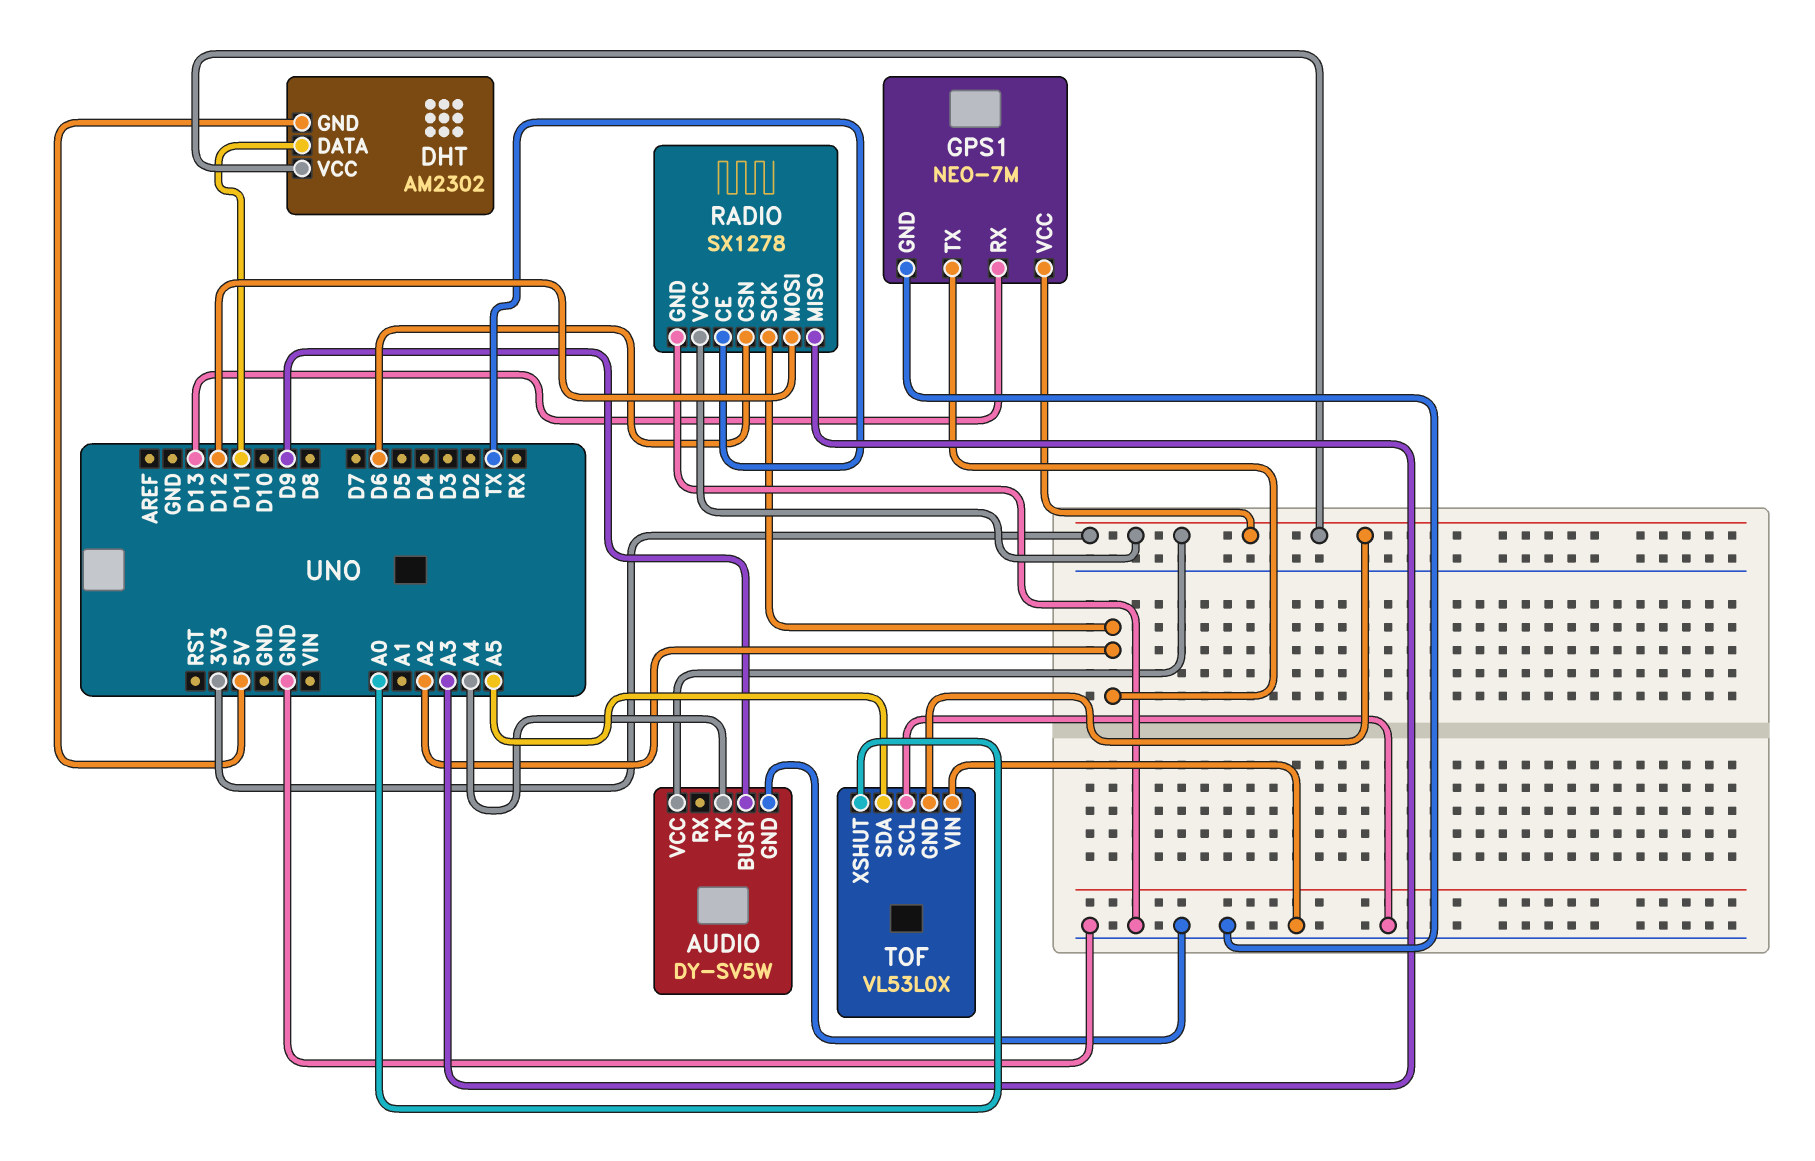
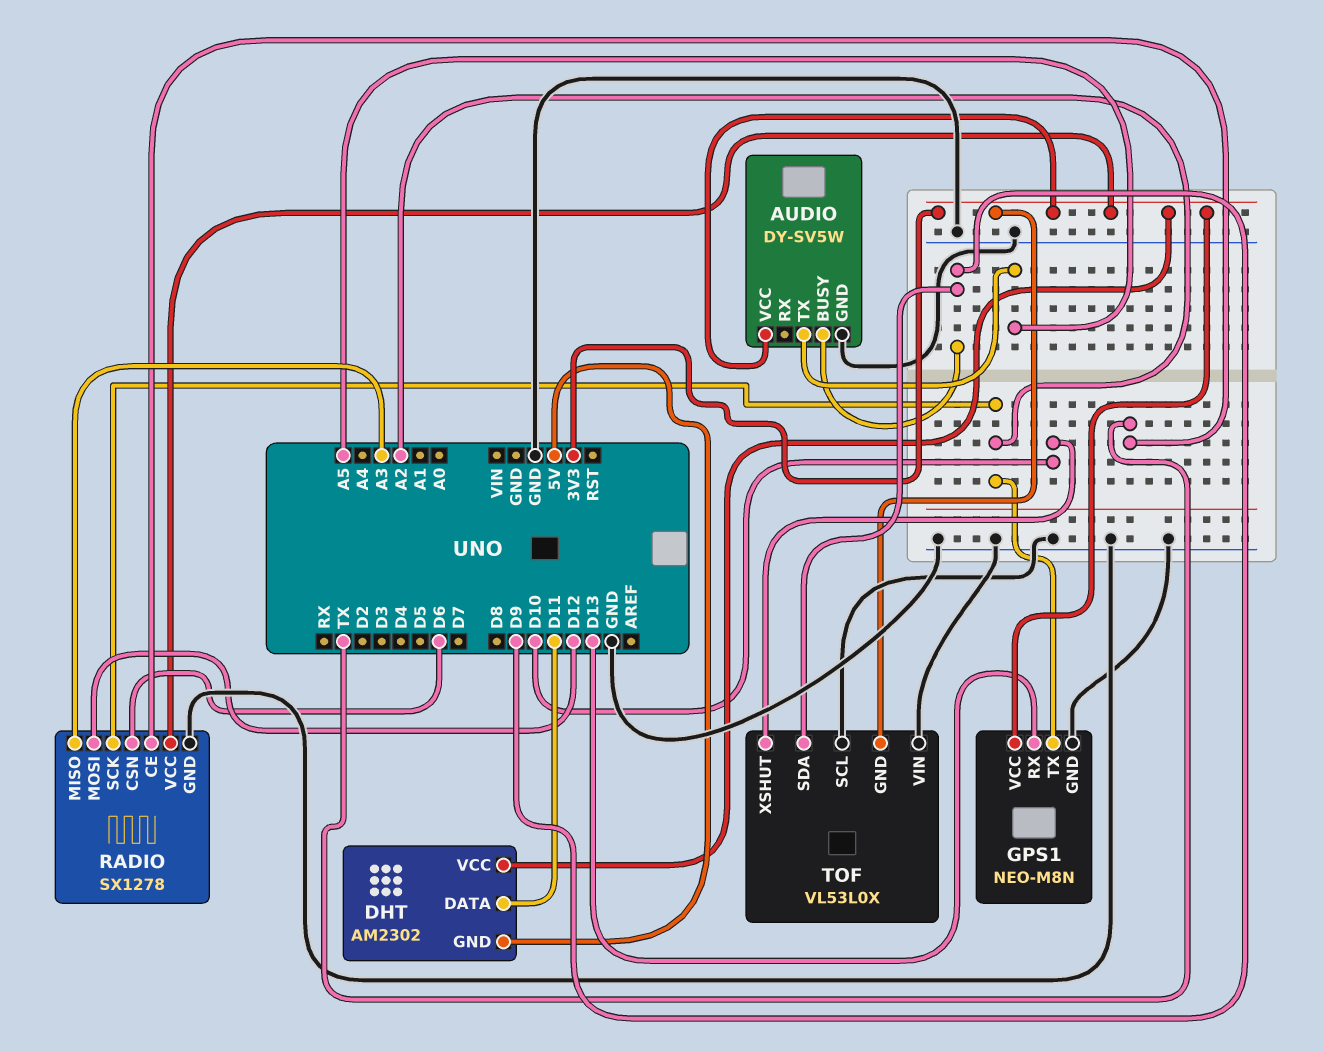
AUDIO pin TX: A4 -> A5
GPS1: NEO-7M -> NEO-M8N
TOF pin SDA: A5 -> D9
TOF pin XSHUT: A0 -> D10

